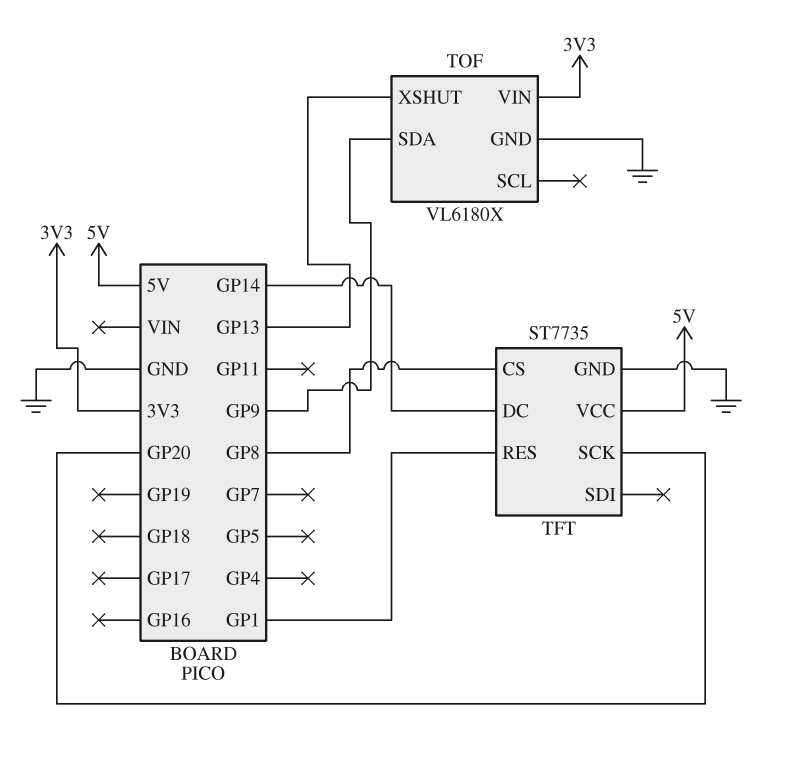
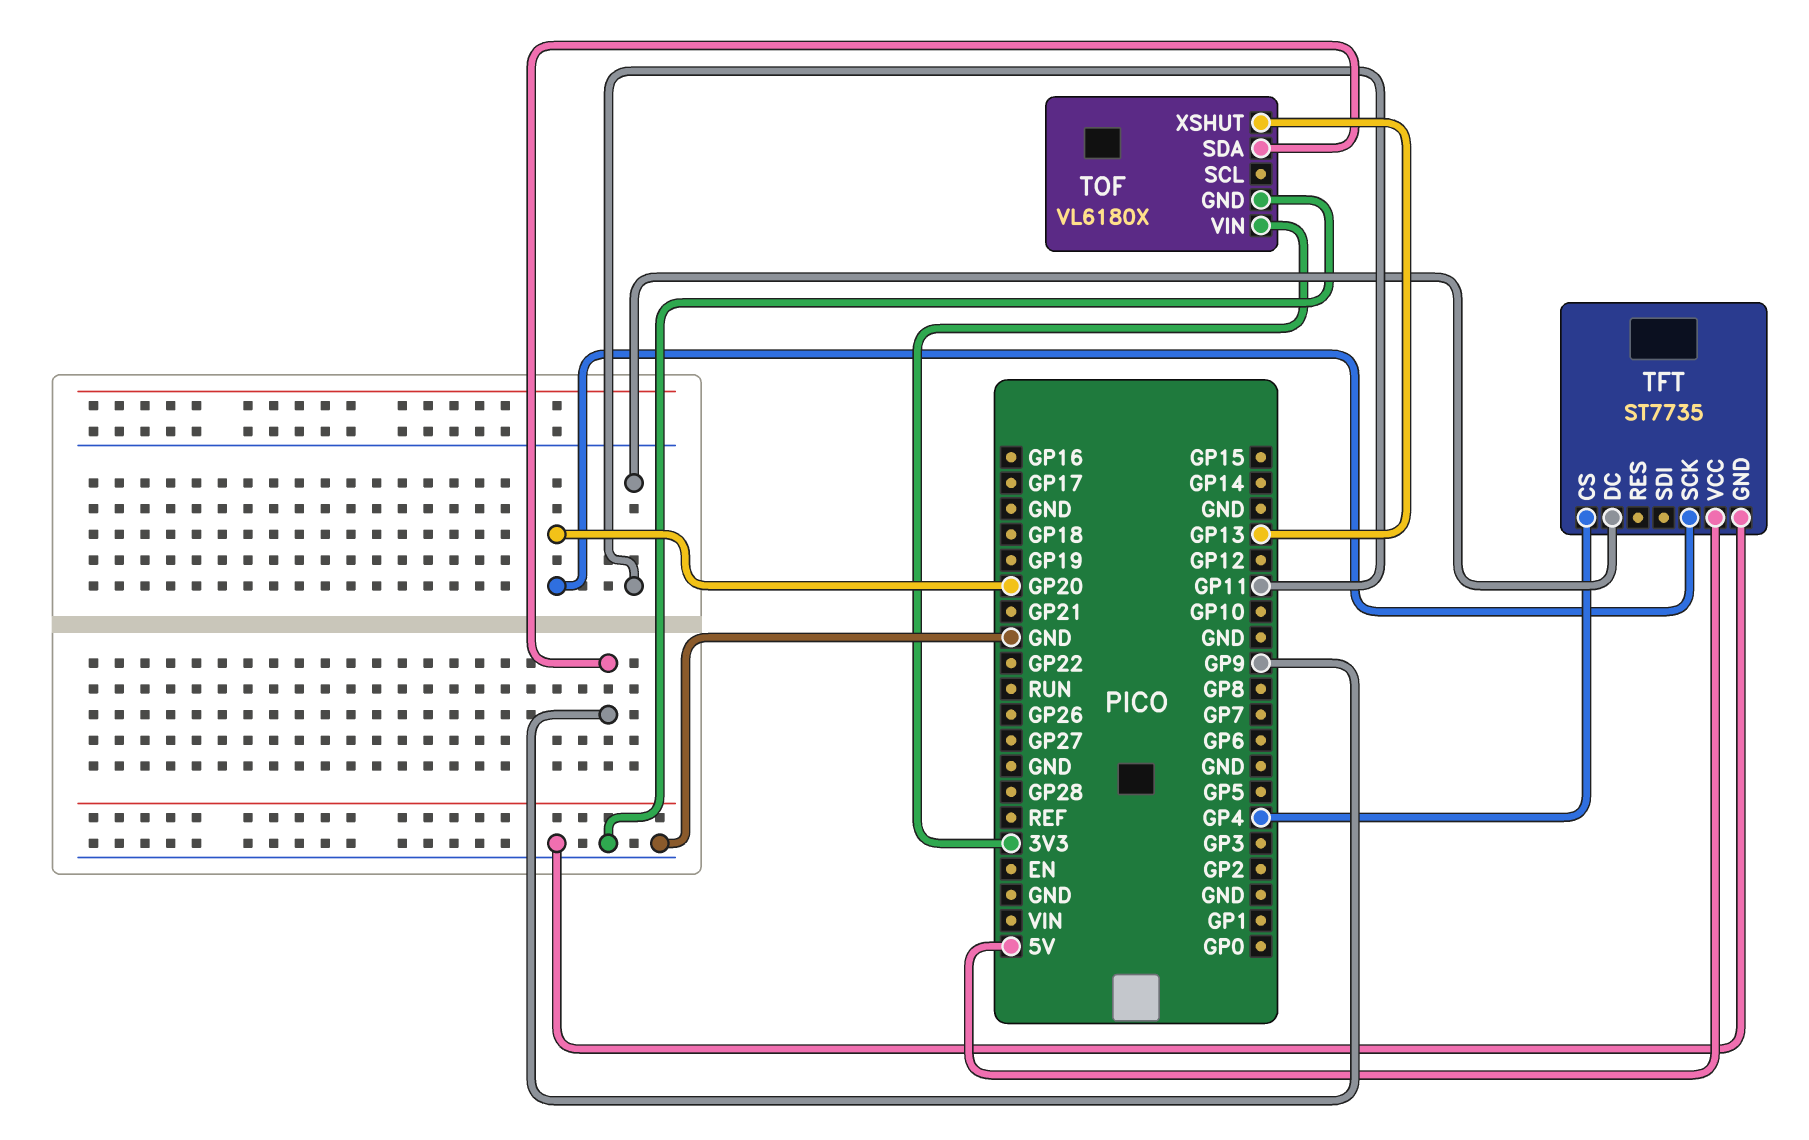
TFT pin CS: GP8 -> GP4
TFT pin DC: GP14 -> GP11
TFT pin RES: GP1 -> none

